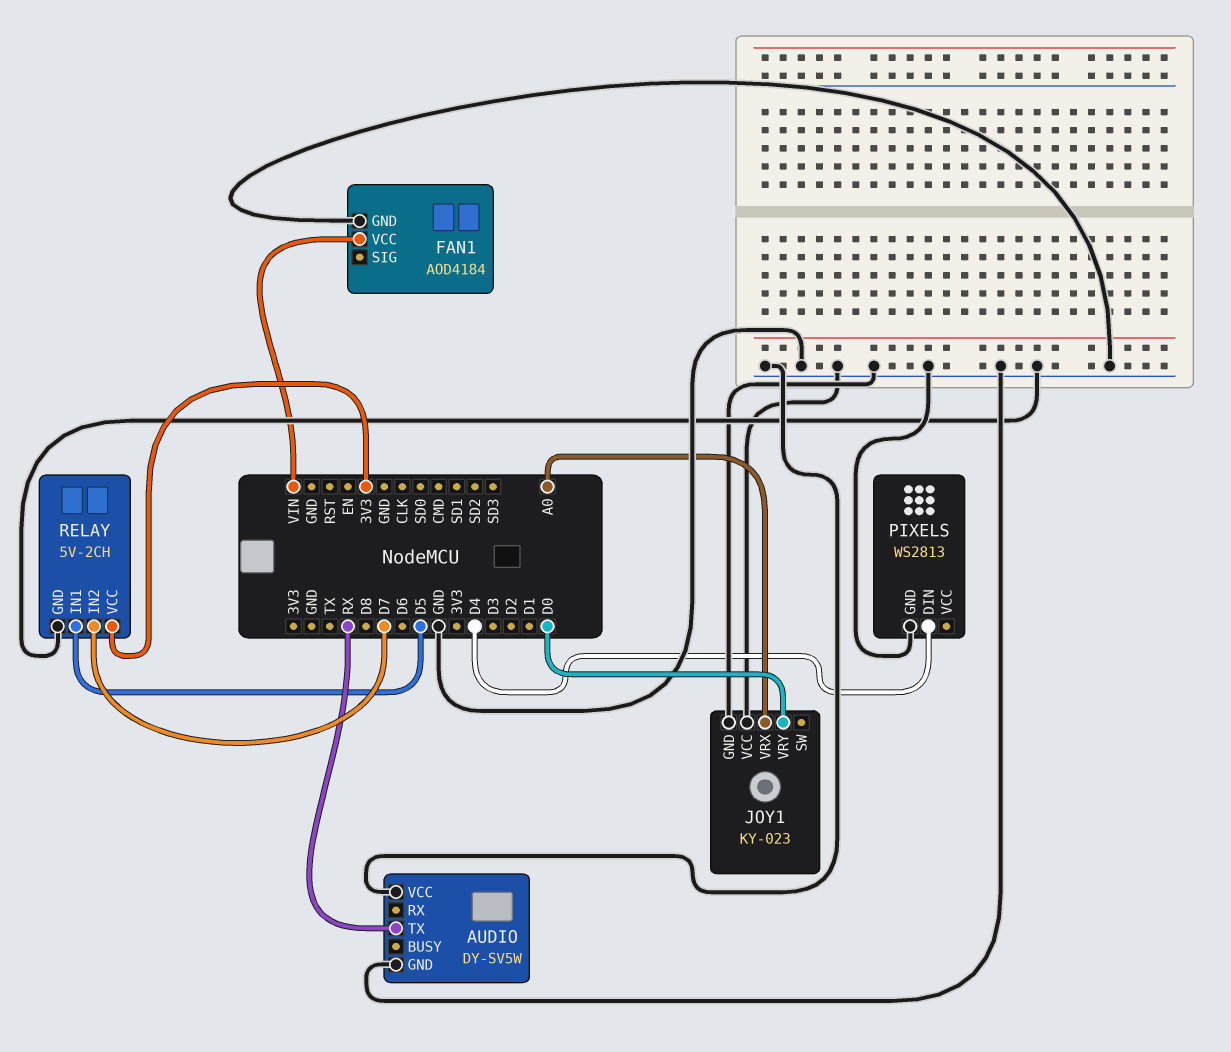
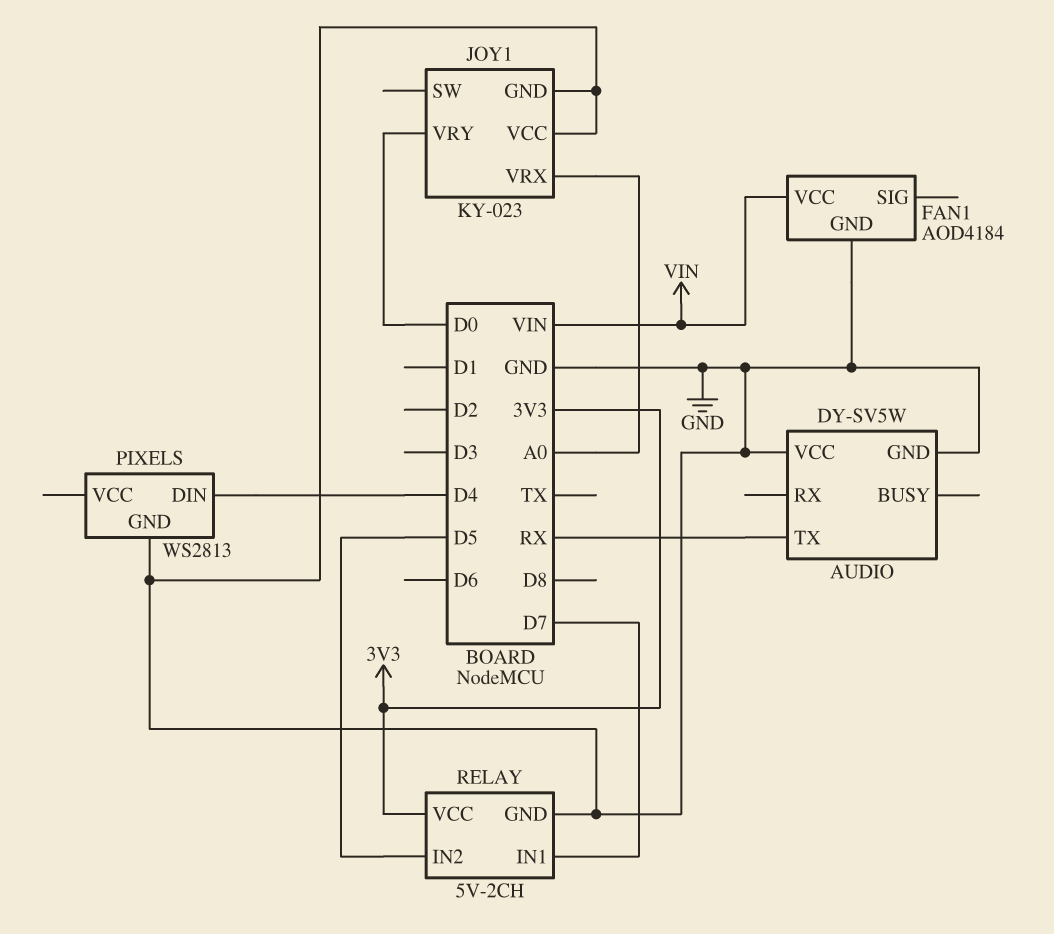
RELAY pin IN1: D5 -> D7
RELAY pin IN2: D7 -> D5

